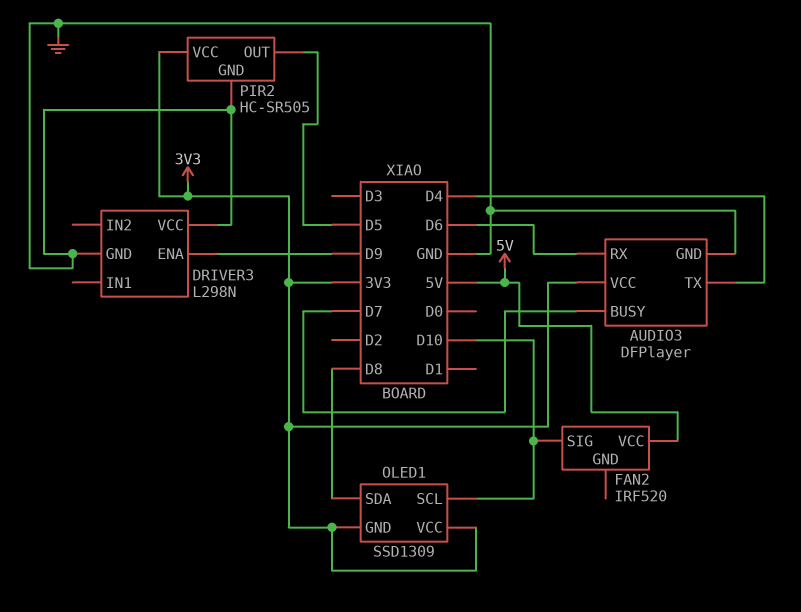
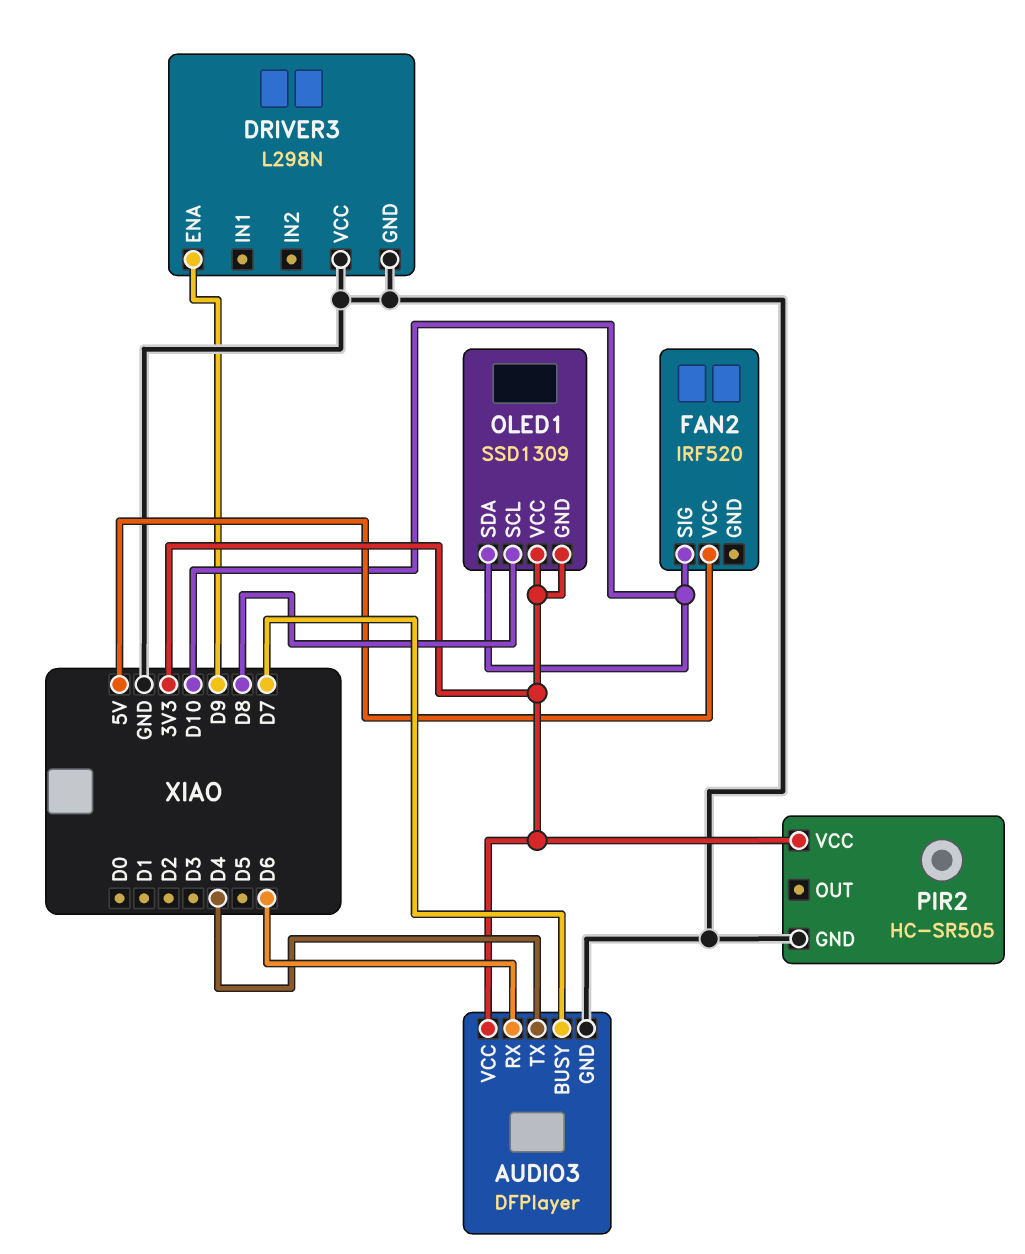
OLED1 pin SCL: D10 -> D8
OLED1 pin SDA: D8 -> D10
PIR2 pin OUT: D5 -> none

